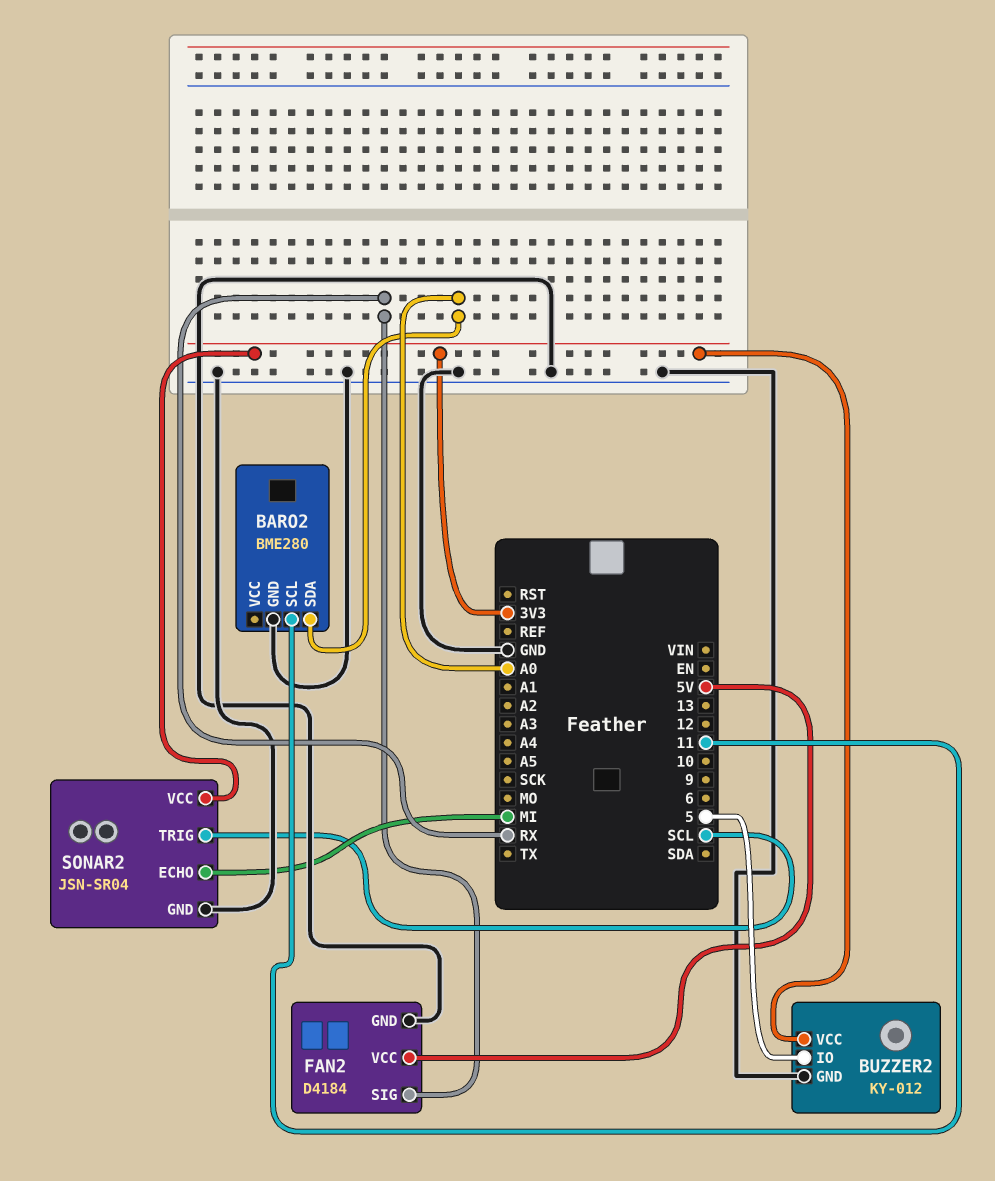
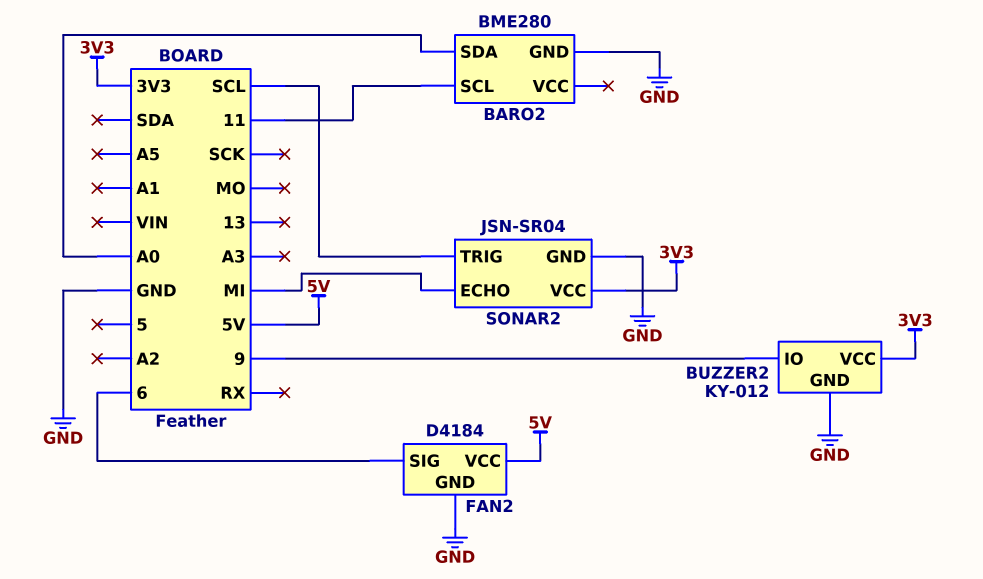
BUZZER2 pin IO: 5 -> 9
FAN2 pin SIG: RX -> 6

